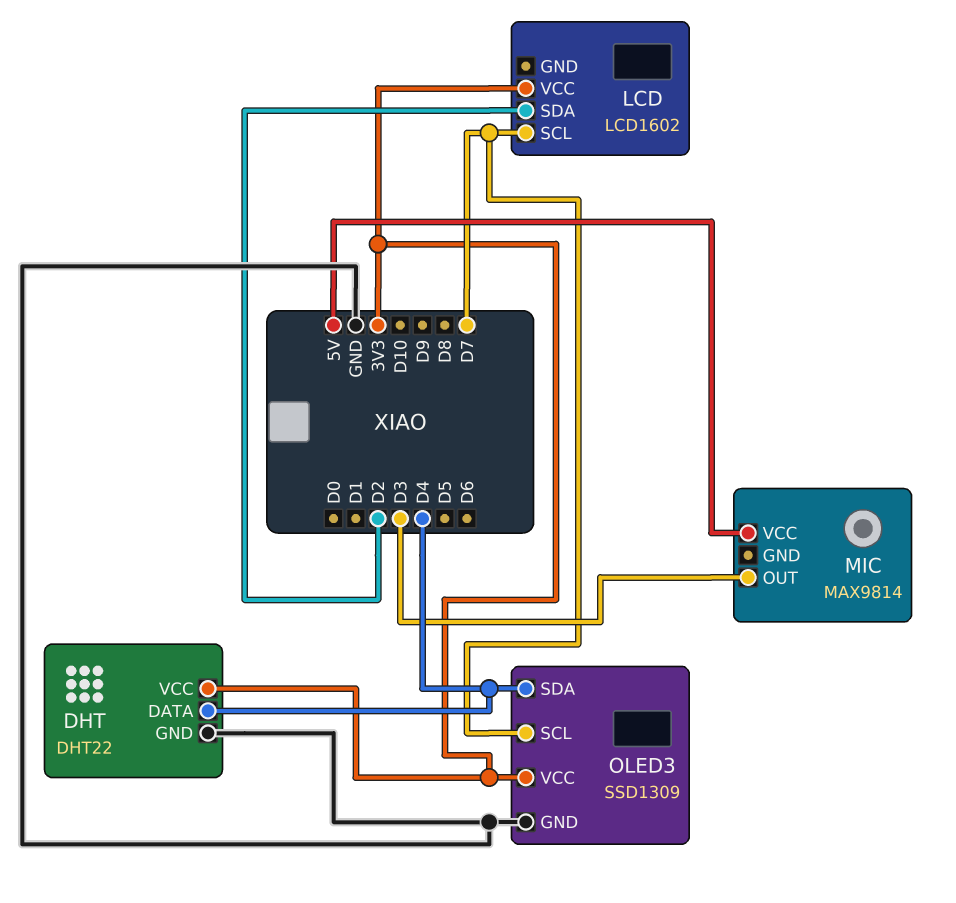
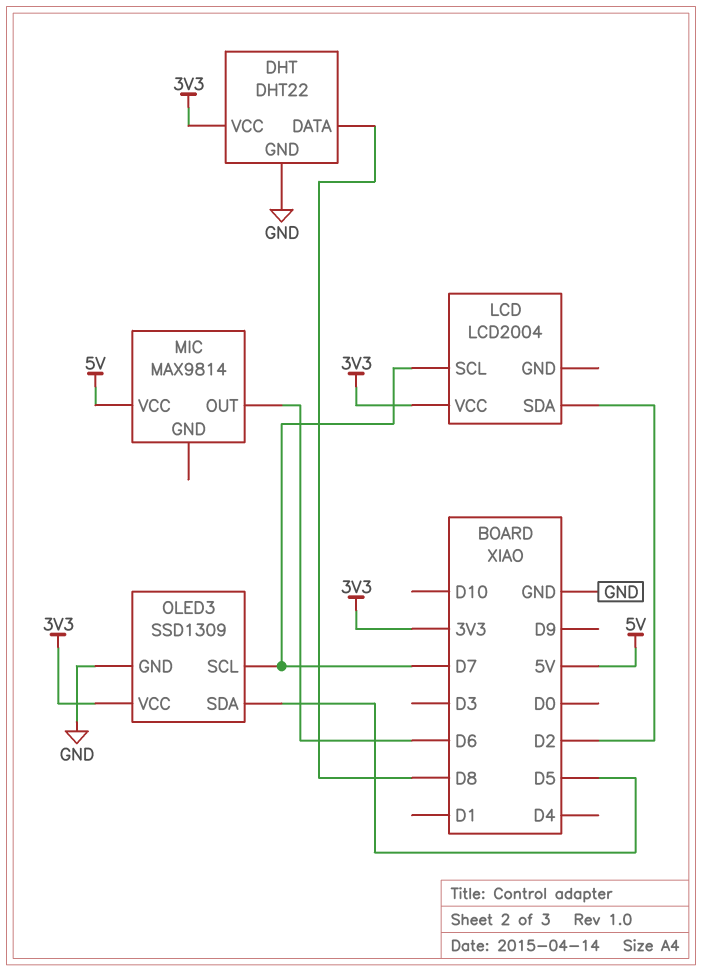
DHT pin DATA: D4 -> D8
LCD: LCD1602 -> LCD2004
MIC pin OUT: D3 -> D6
OLED3 pin SDA: D4 -> D5

